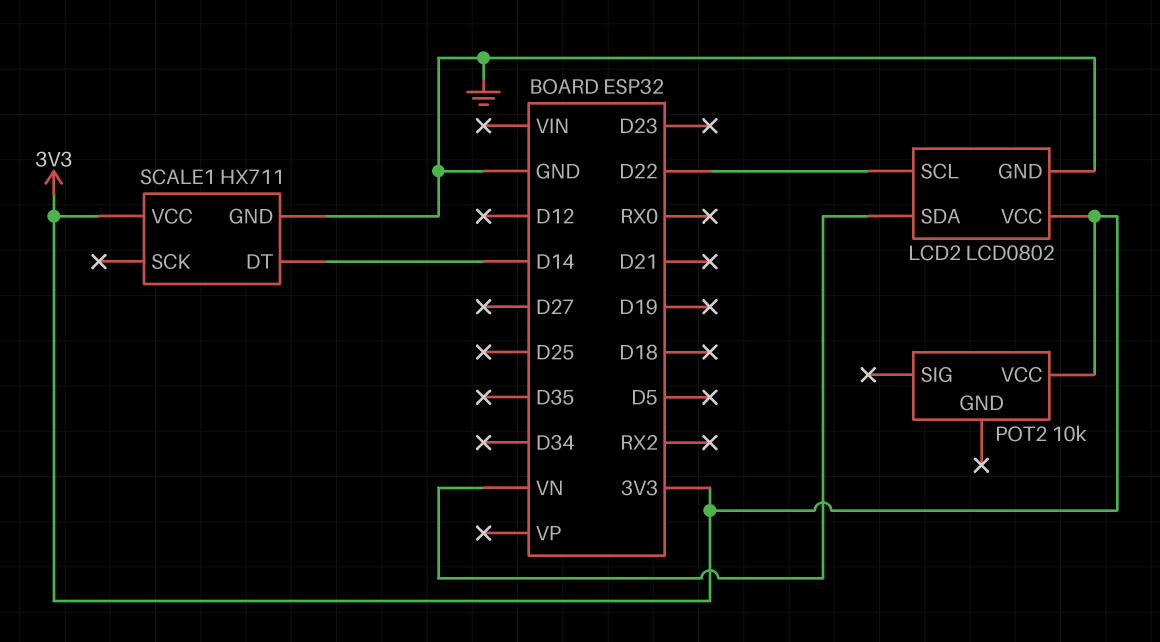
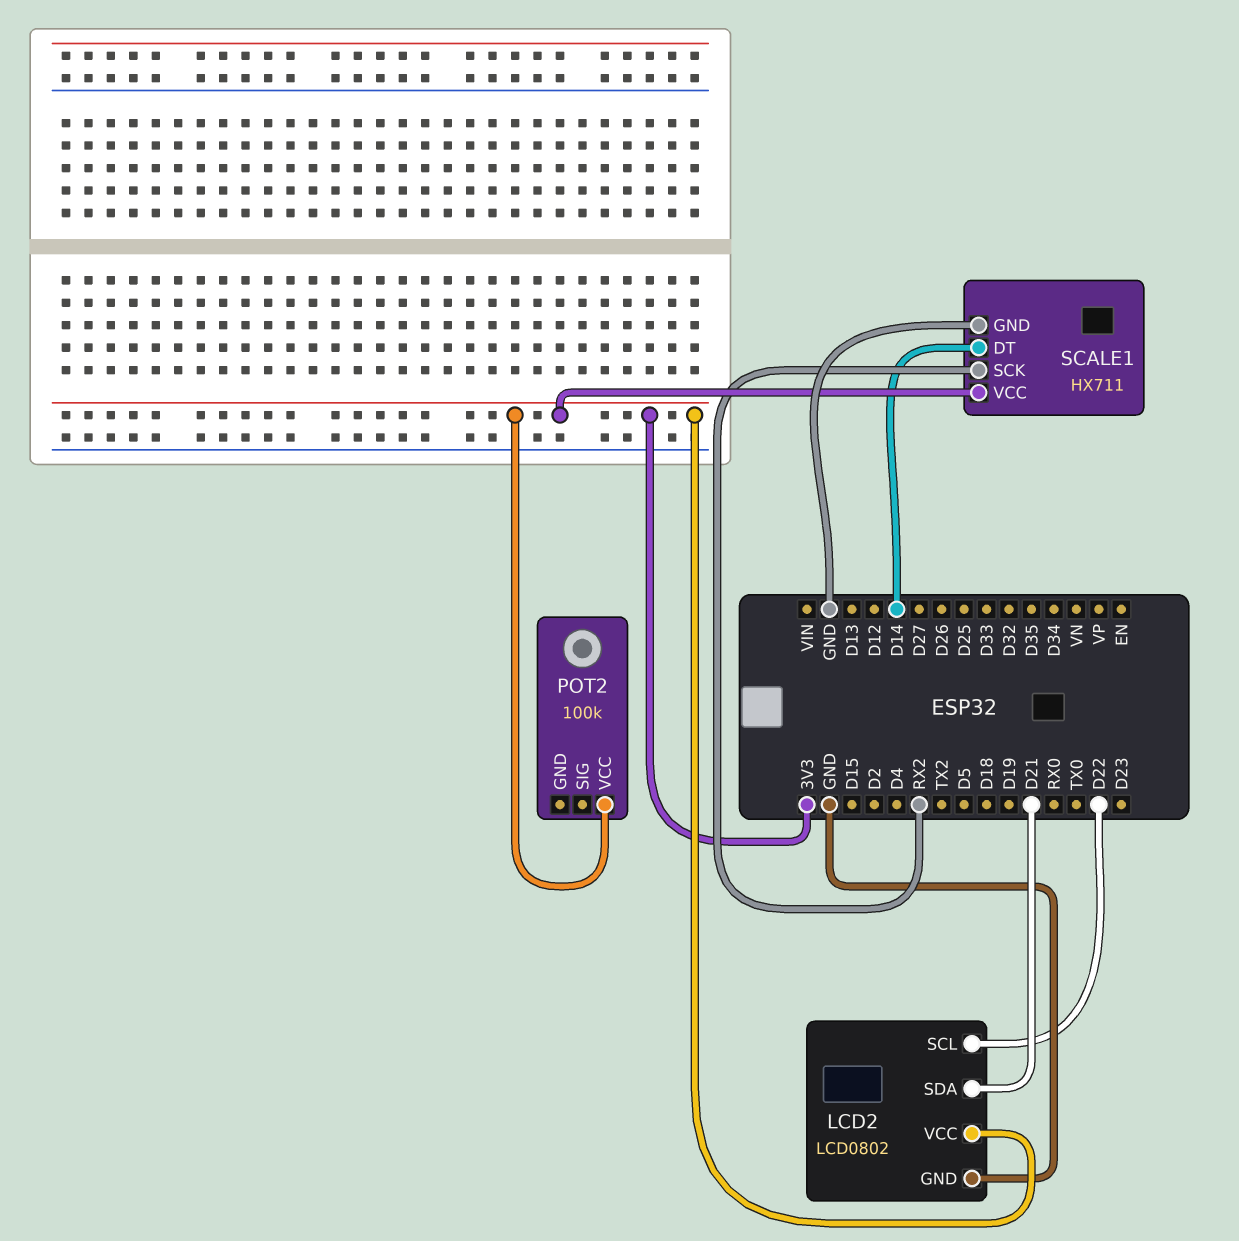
LCD2 pin SDA: VN -> D21
POT2: 10k -> 100k
SCALE1 pin SCK: none -> RX2

